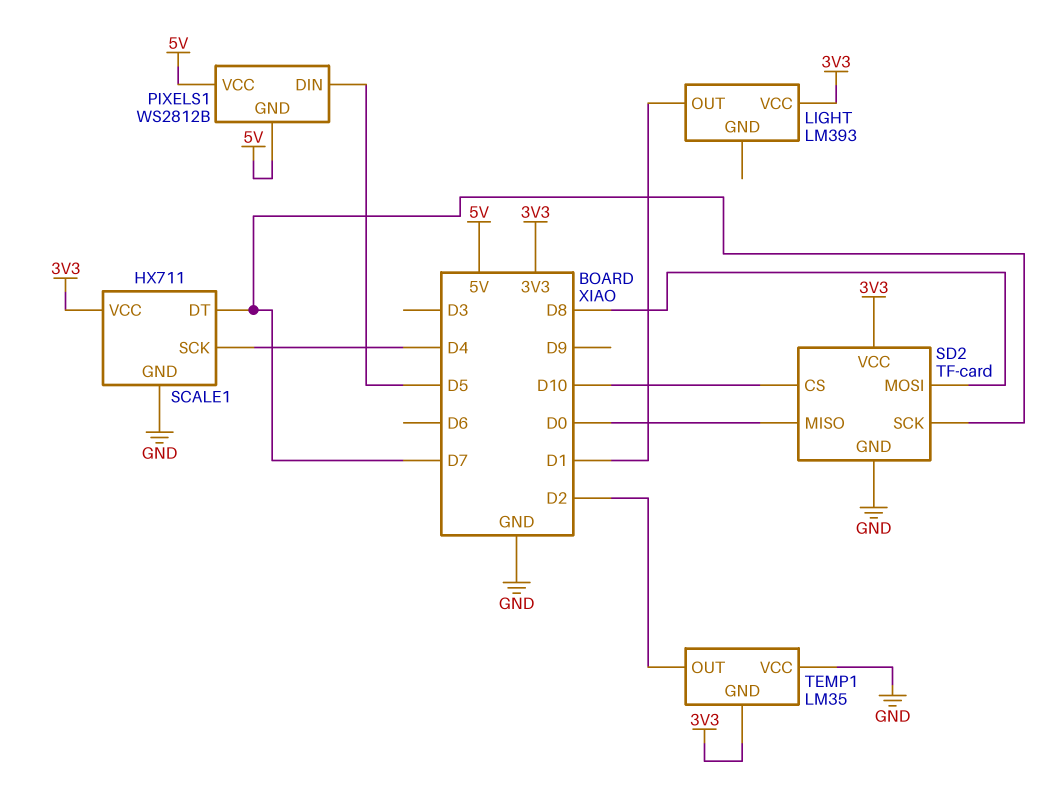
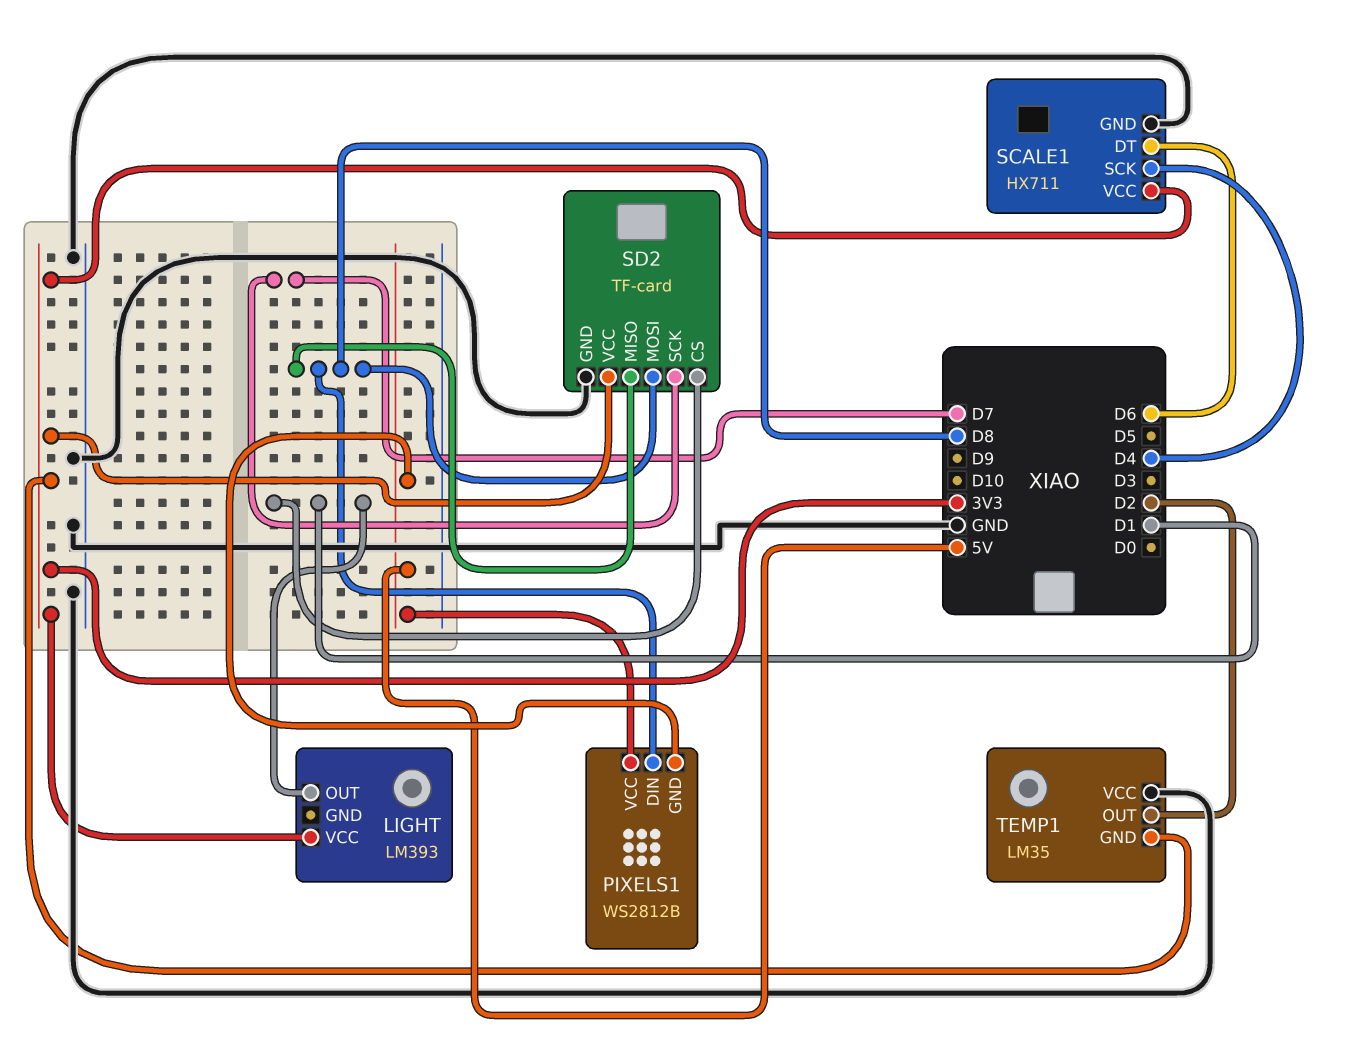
PIXELS1 pin DIN: D5 -> D8
SCALE1 pin DT: D7 -> D6
SD2 pin CS: D10 -> D1
SD2 pin MISO: D0 -> D8

